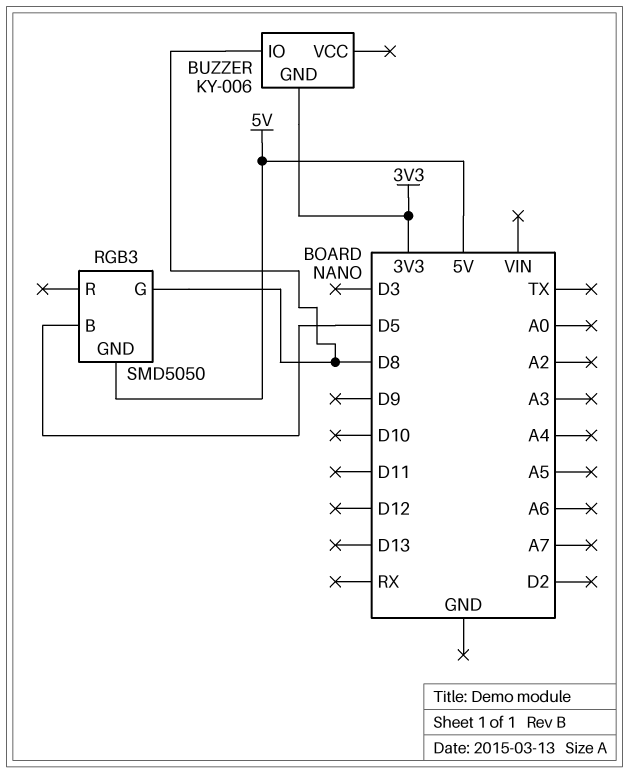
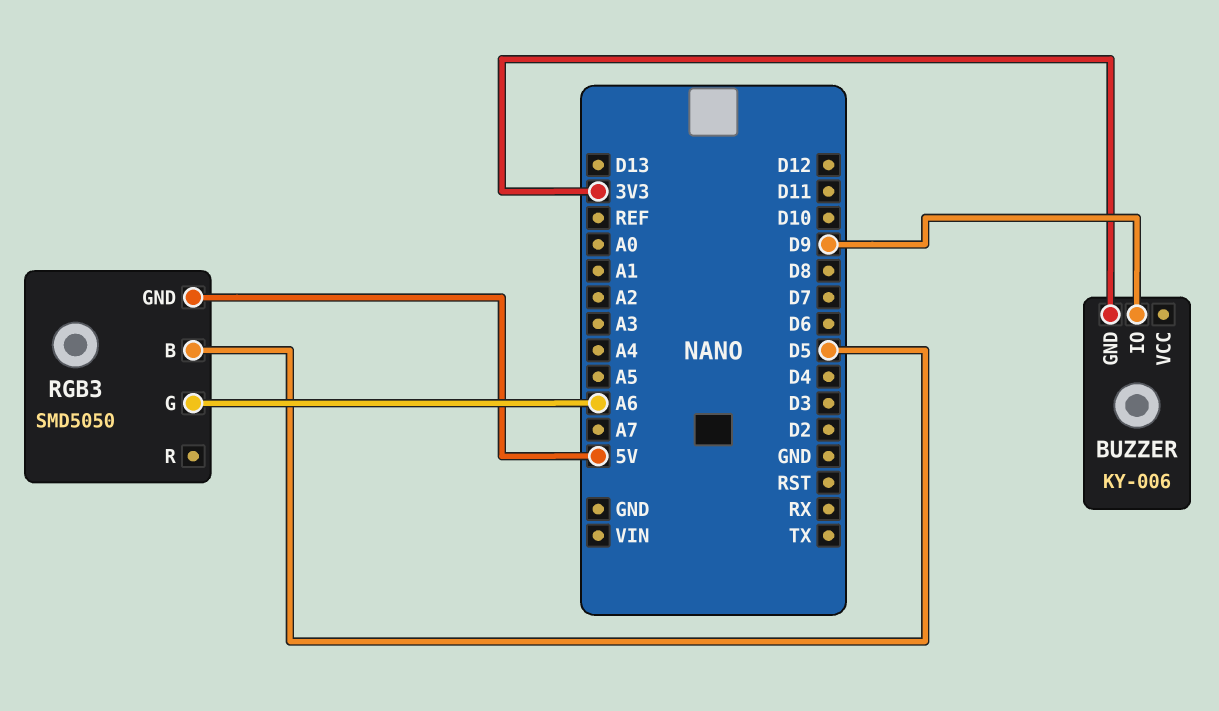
BUZZER pin IO: D8 -> D9
RGB3 pin G: D8 -> A6

